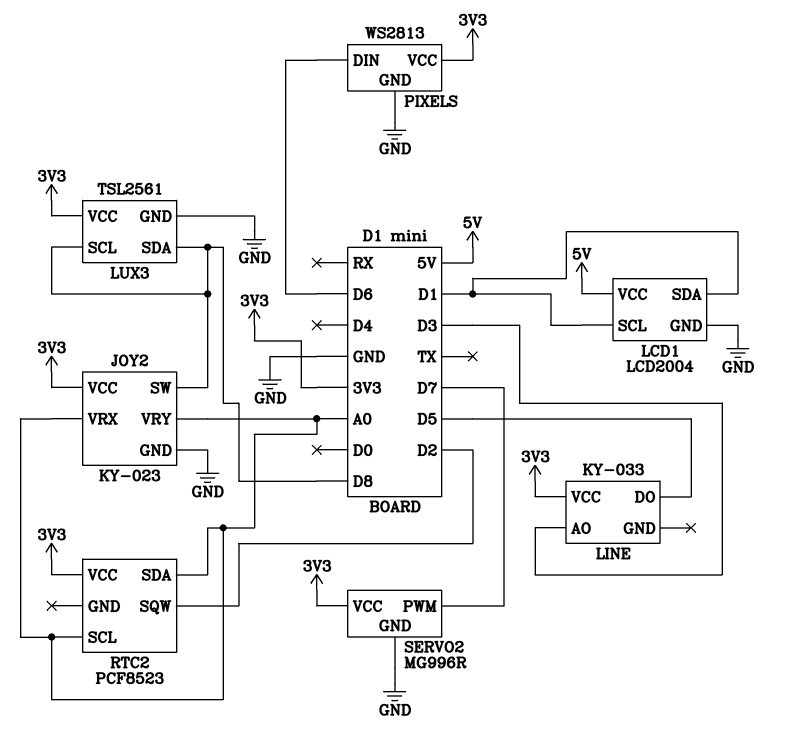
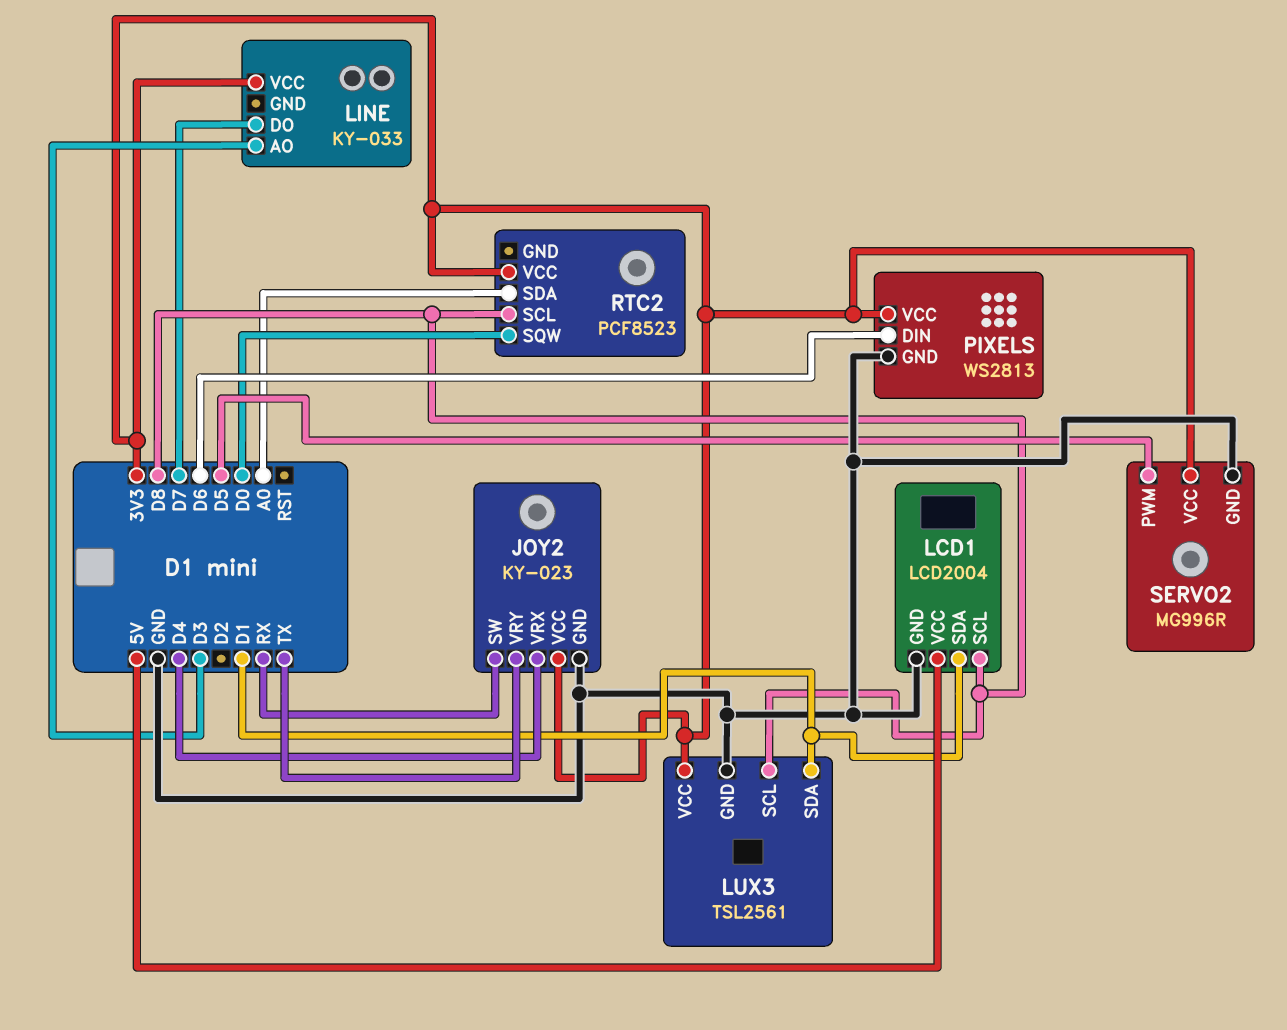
JOY2 pin SW: D8 -> RX
JOY2 pin VRX: A0 -> D4
JOY2 pin VRY: A0 -> TX
LCD1 pin SCL: D1 -> D8
LINE pin DO: D5 -> D7
LUX3 pin SDA: D8 -> D1
RTC2 pin SCL: A0 -> D8
RTC2 pin SQW: D2 -> D0
SERVO2 pin PWM: D7 -> D5

